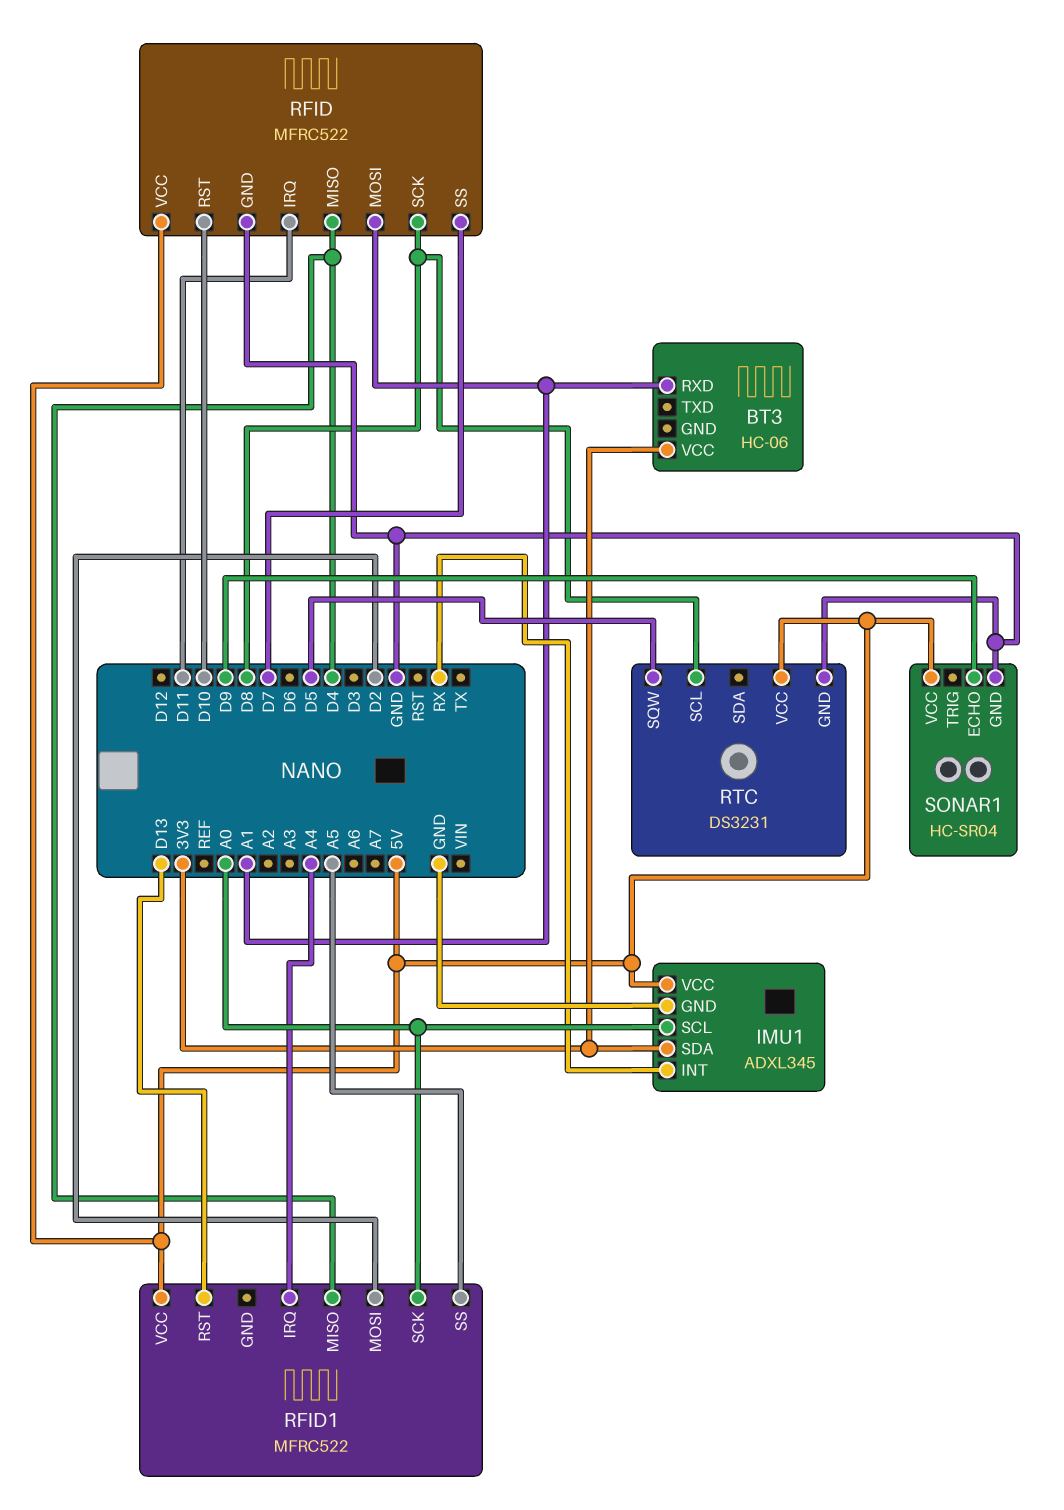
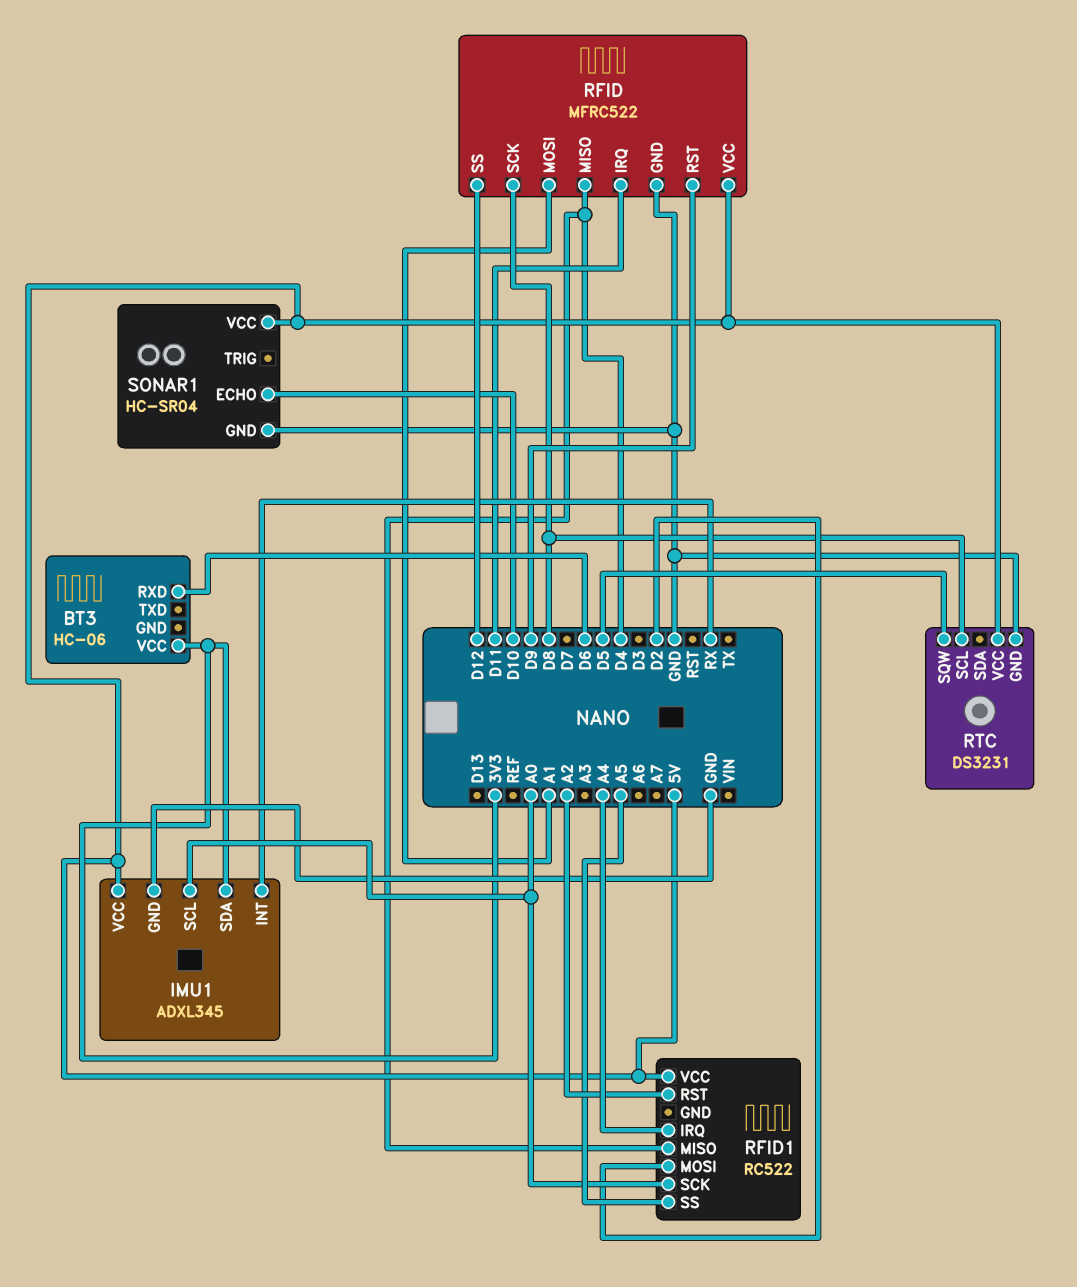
BT3 pin RXD: A1 -> D6
RFID pin RST: D10 -> D9
RFID pin SS: D7 -> D12
RFID1: MFRC522 -> RC522
RFID1 pin RST: D13 -> A2
SONAR1 pin ECHO: D9 -> D10

